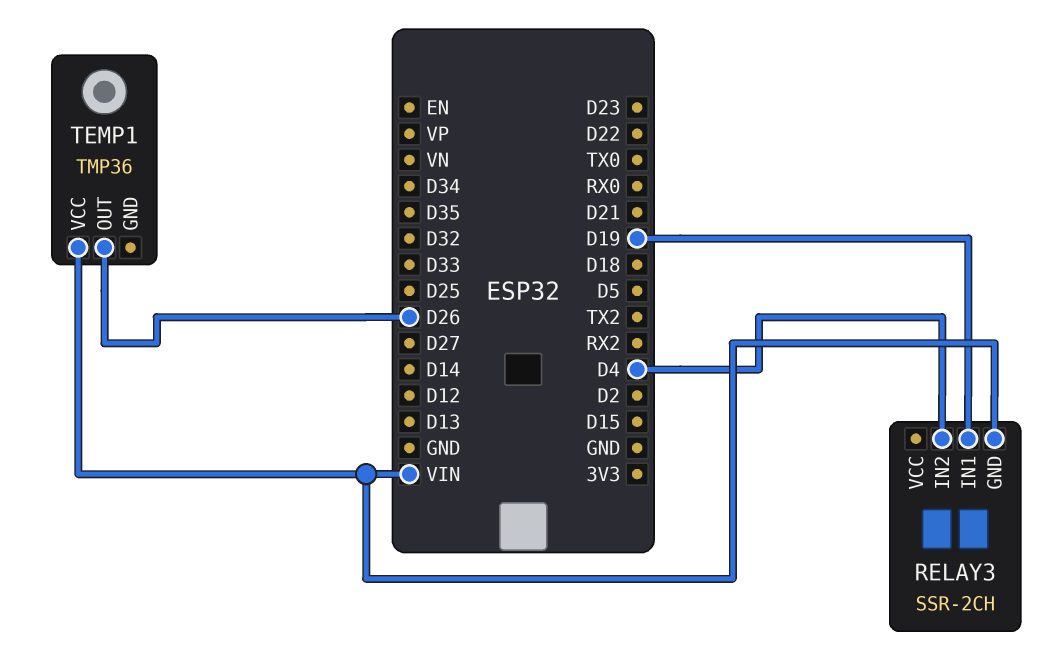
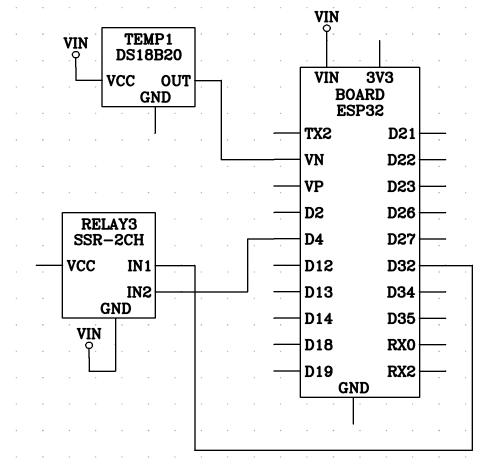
RELAY3 pin IN1: D19 -> D32
TEMP1: TMP36 -> DS18B20
TEMP1 pin OUT: D26 -> VN

